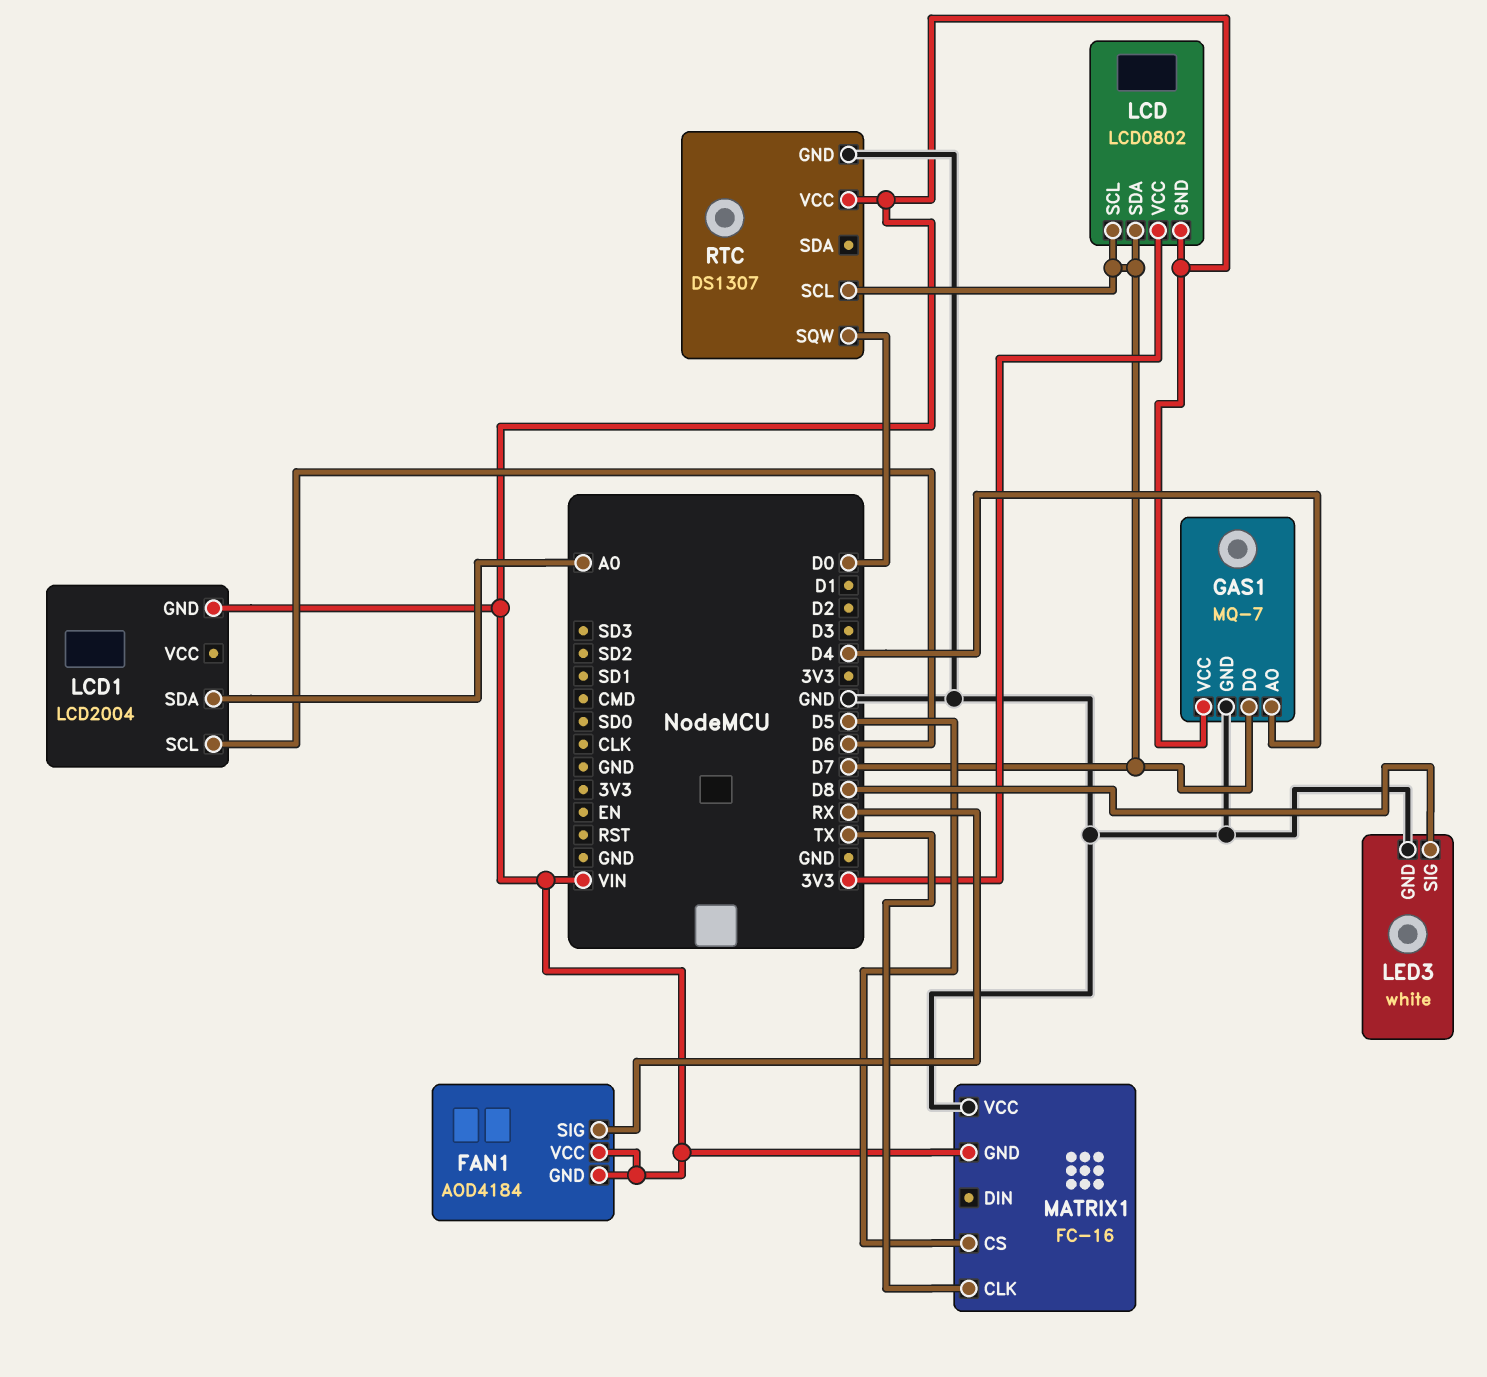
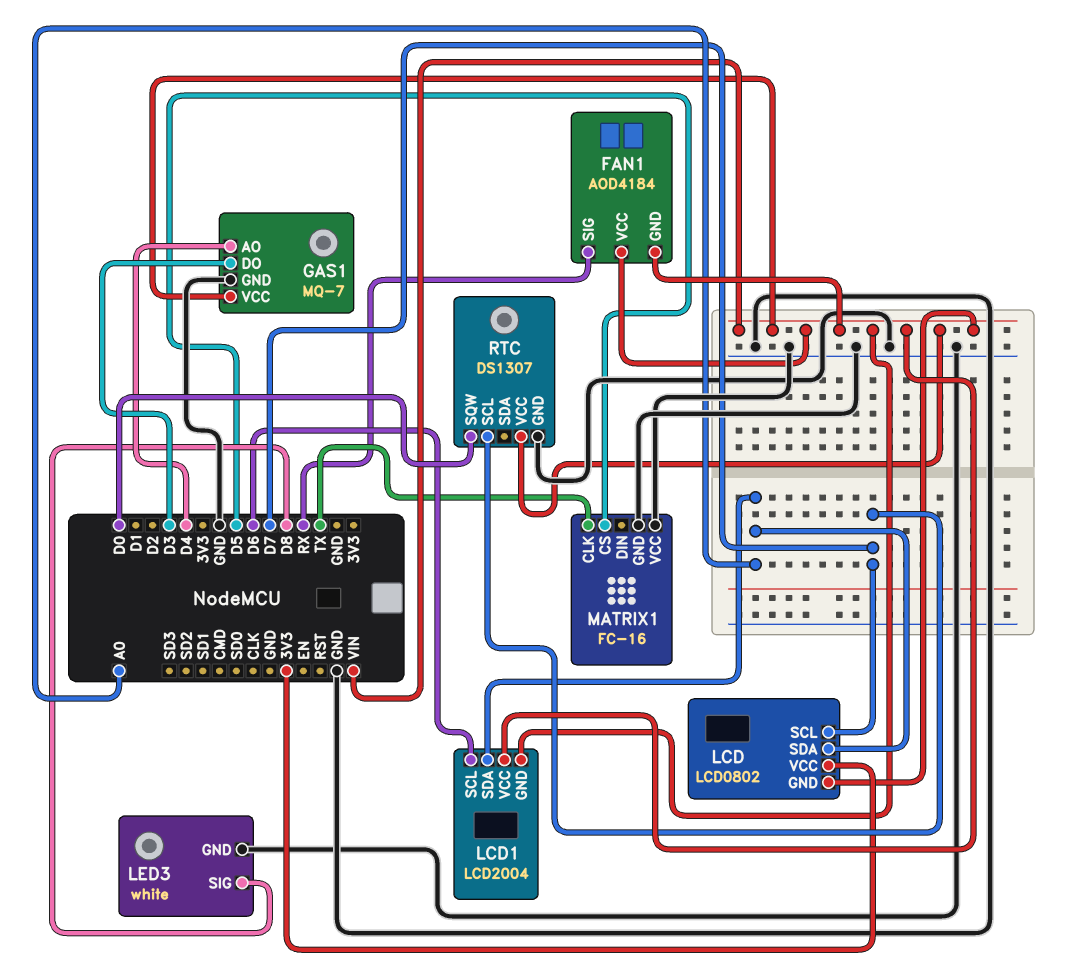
GAS1 pin DO: D7 -> D3
LCD pin SDA: D7 -> A0
LCD1 pin VCC: none -> VIN
MATRIX1 pin GND: VIN -> GND

